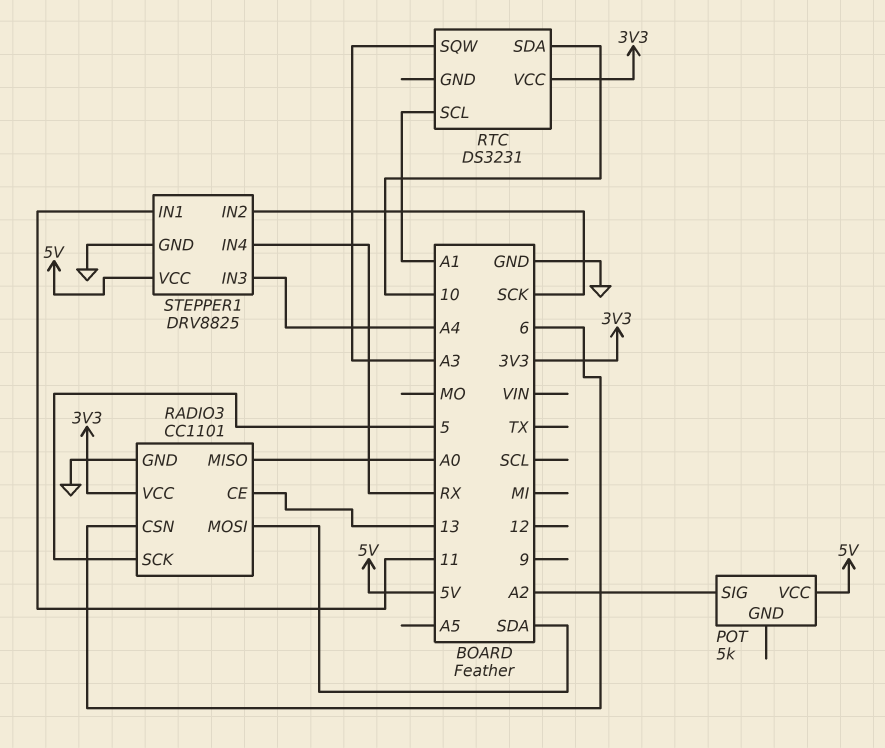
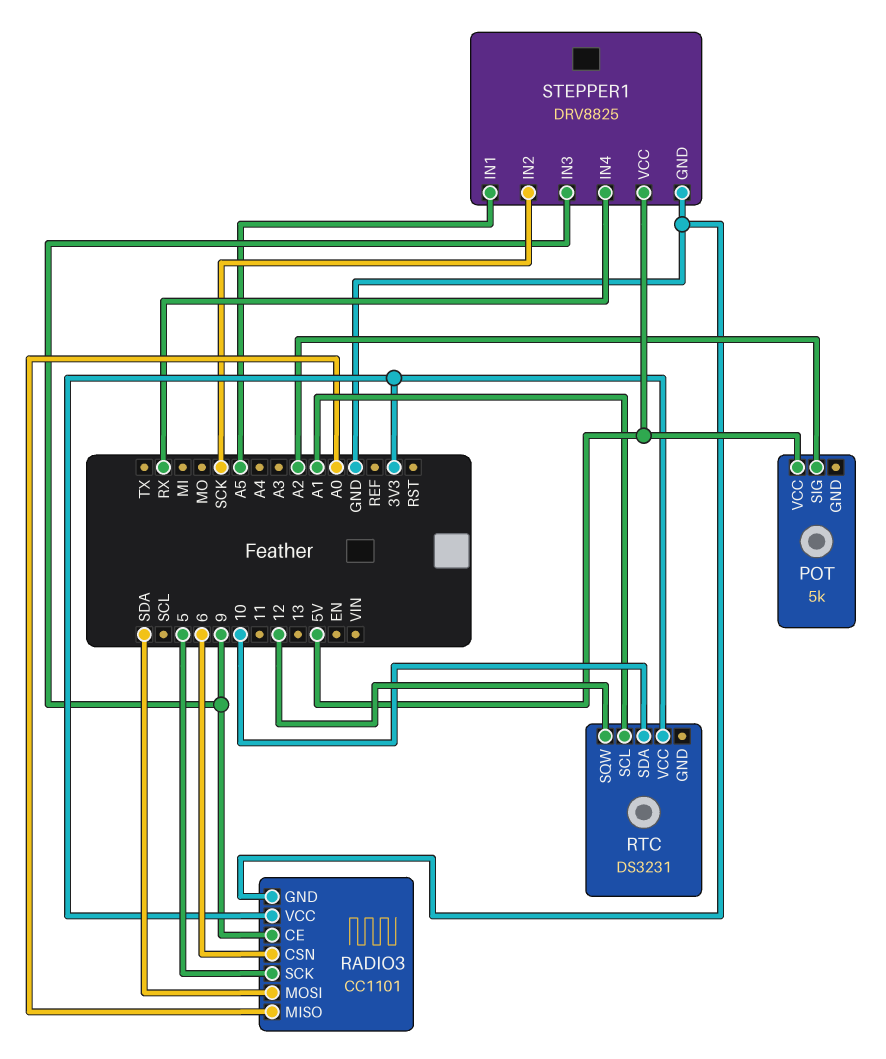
RADIO3 pin CE: 13 -> 9
RTC pin SQW: A3 -> 12
STEPPER1 pin IN1: 11 -> A5
STEPPER1 pin IN3: A4 -> 9

